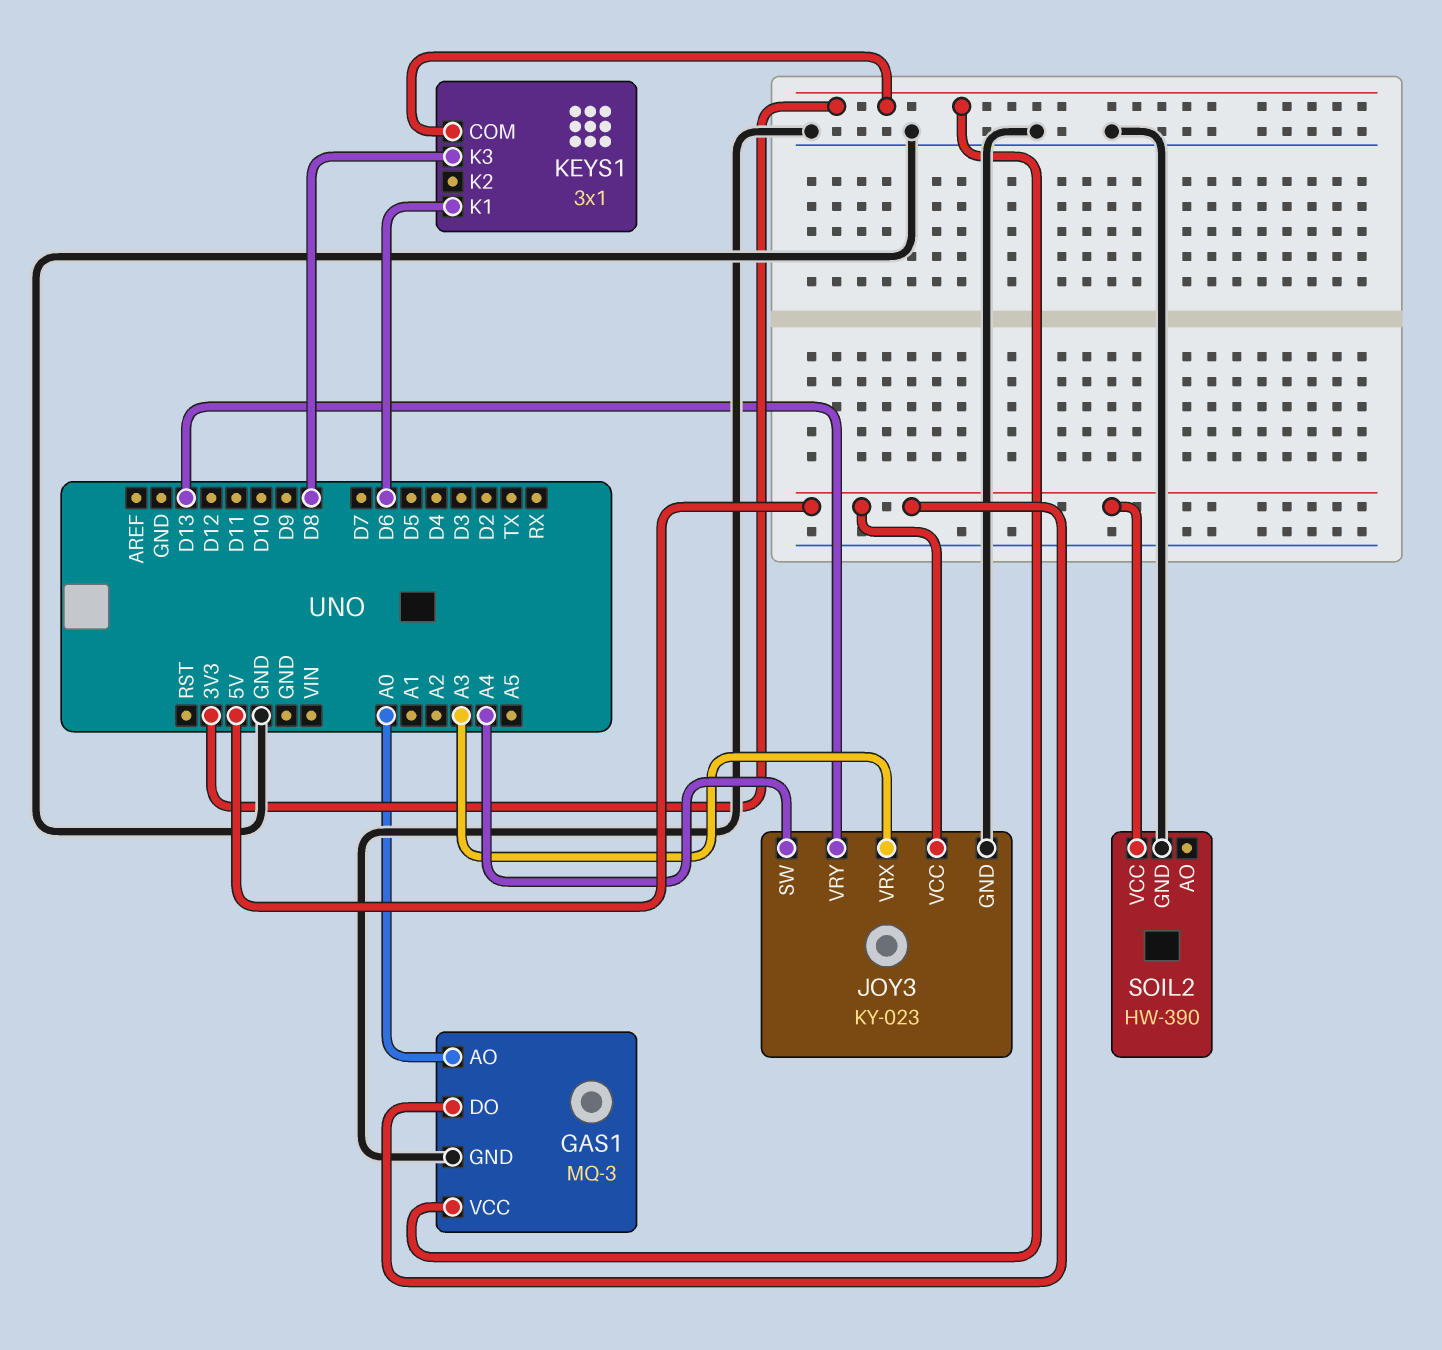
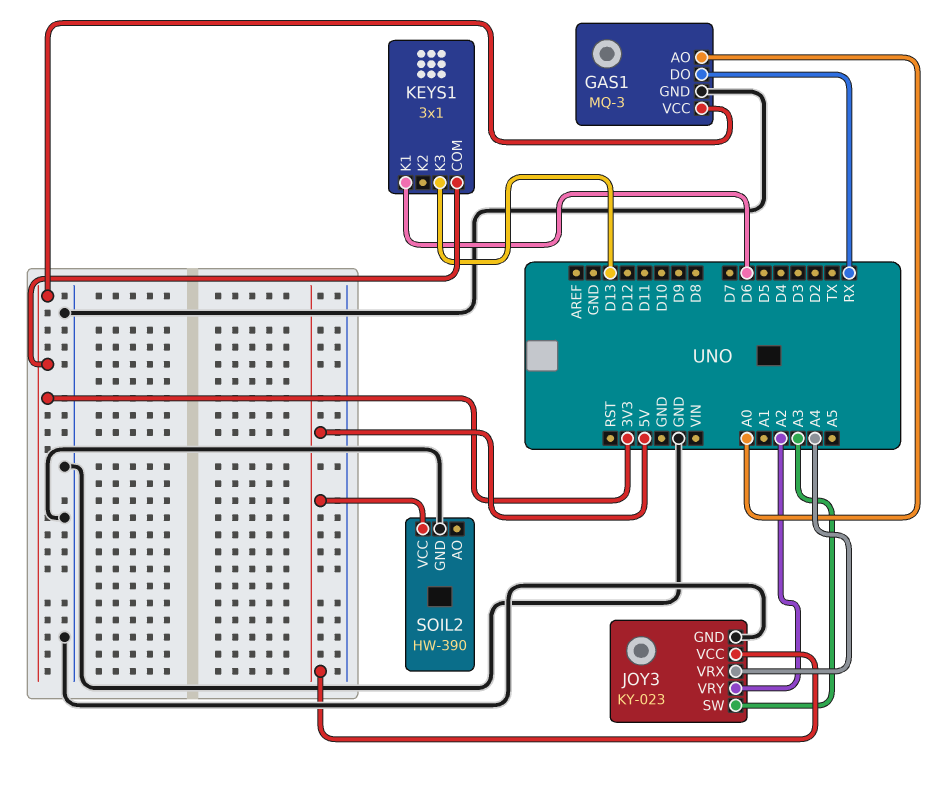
GAS1 pin DO: 5V -> RX
JOY3 pin SW: A4 -> A3
JOY3 pin VRX: A3 -> A4
JOY3 pin VRY: D13 -> A2
KEYS1 pin K3: D8 -> D13

